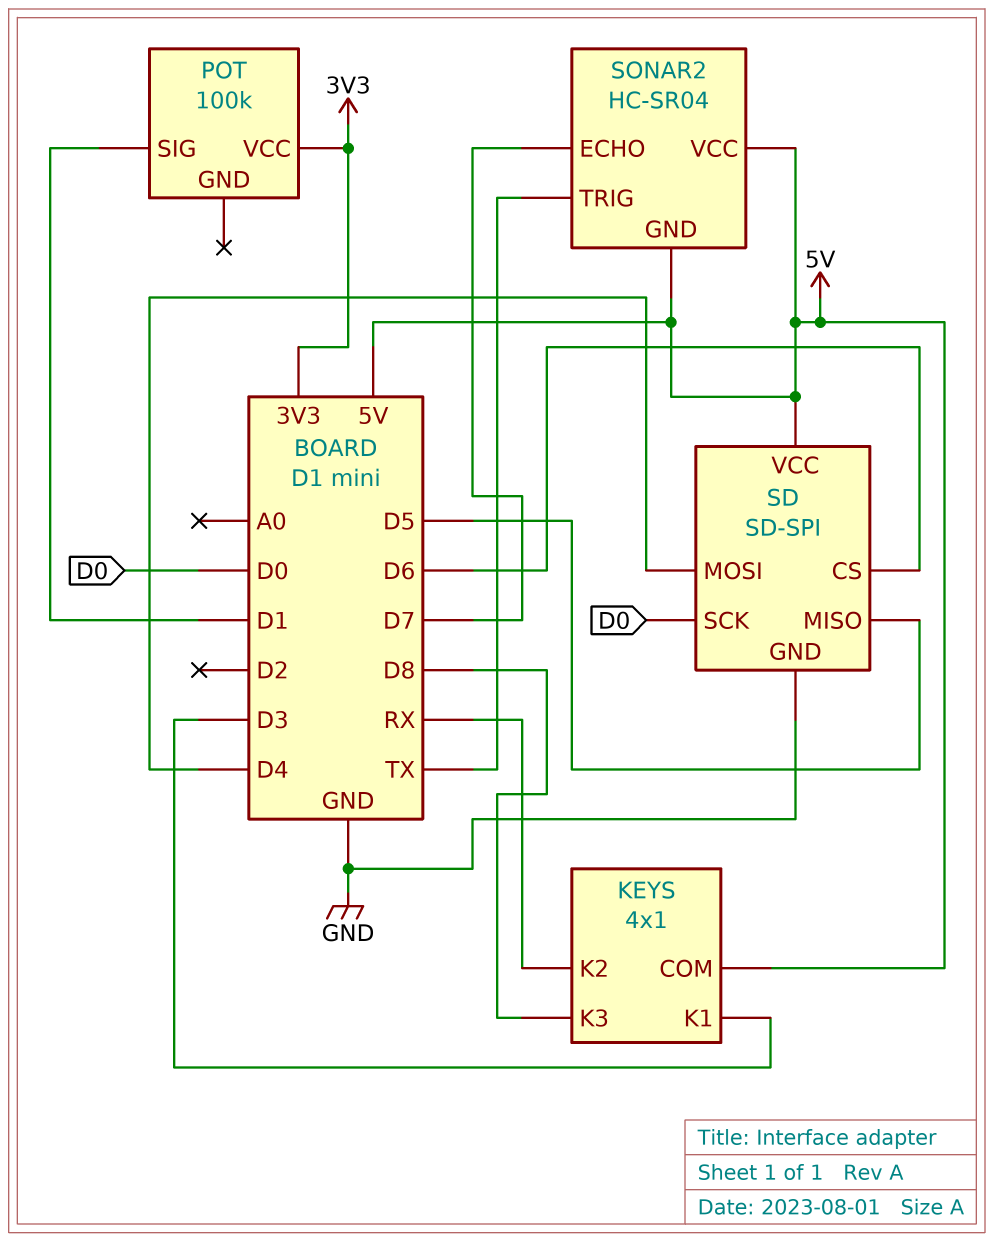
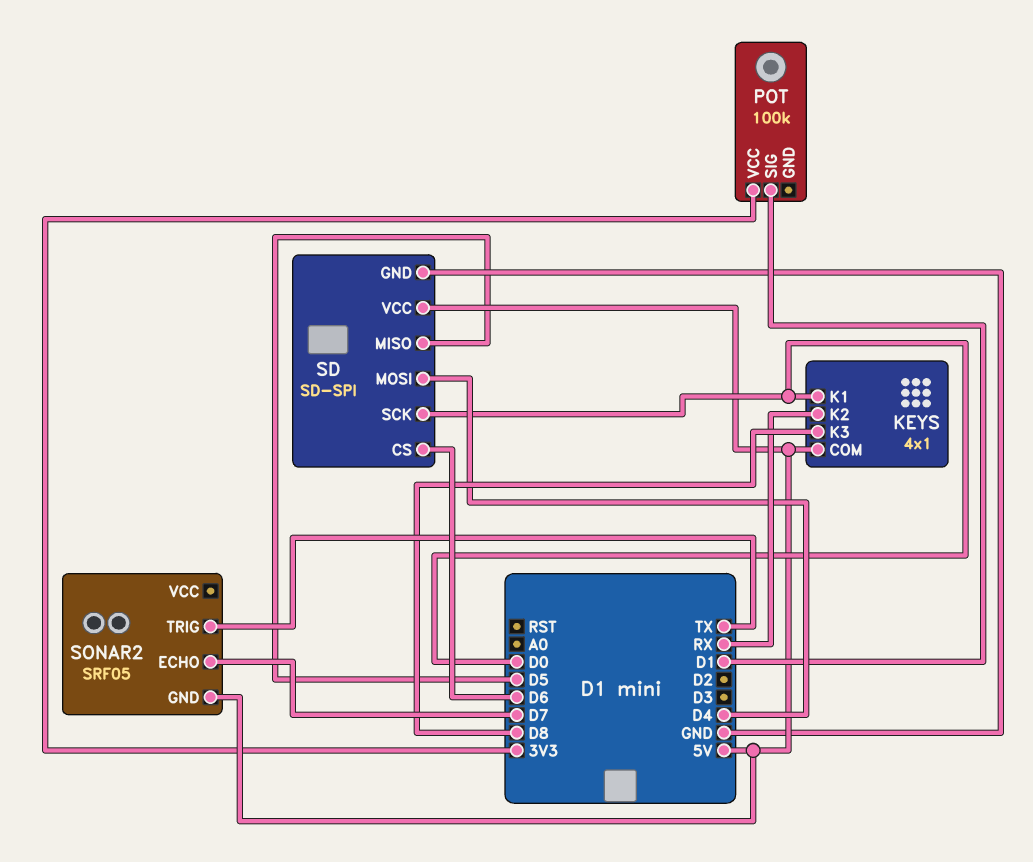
KEYS pin K1: D3 -> D0
SONAR2: HC-SR04 -> SRF05
SONAR2 pin VCC: 5V -> none

